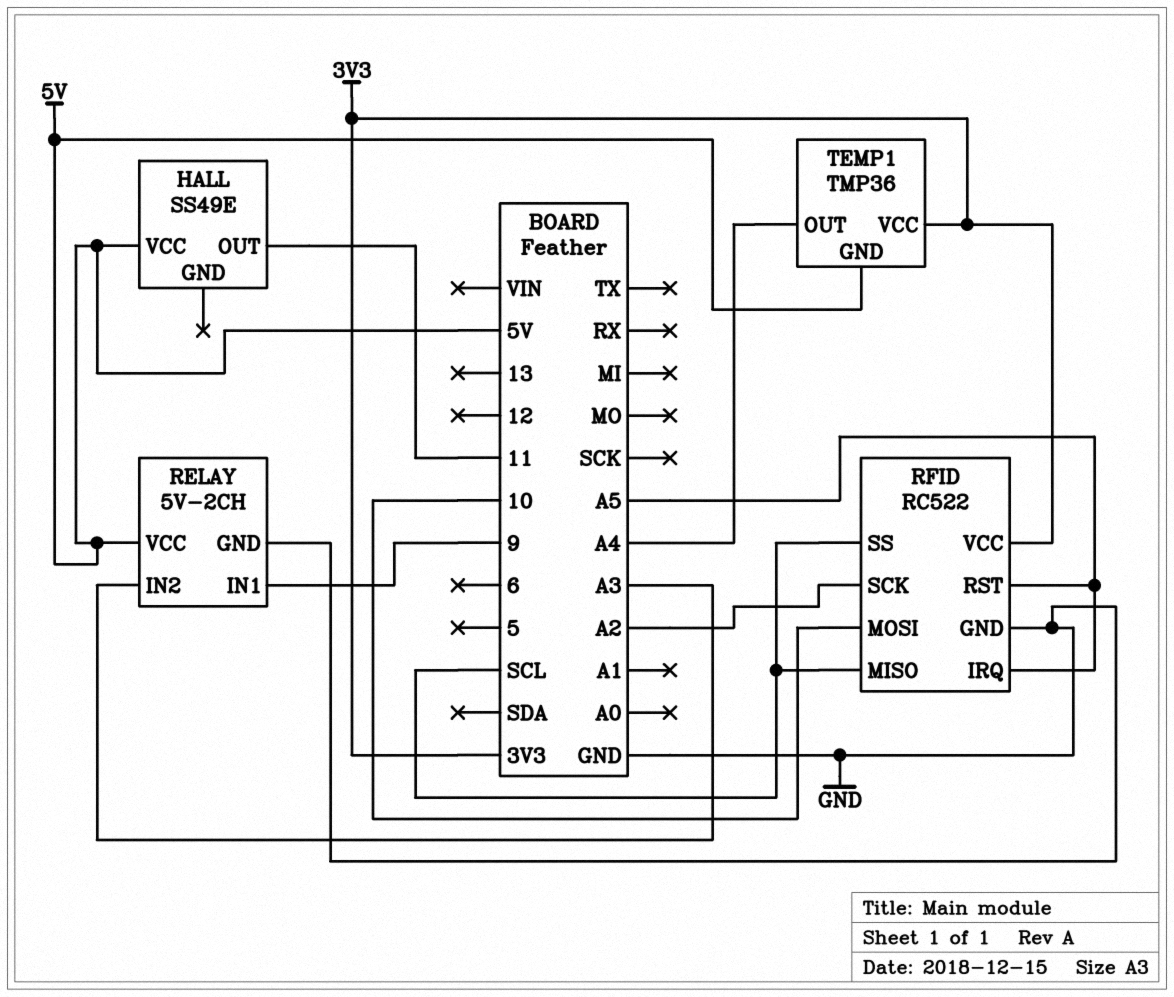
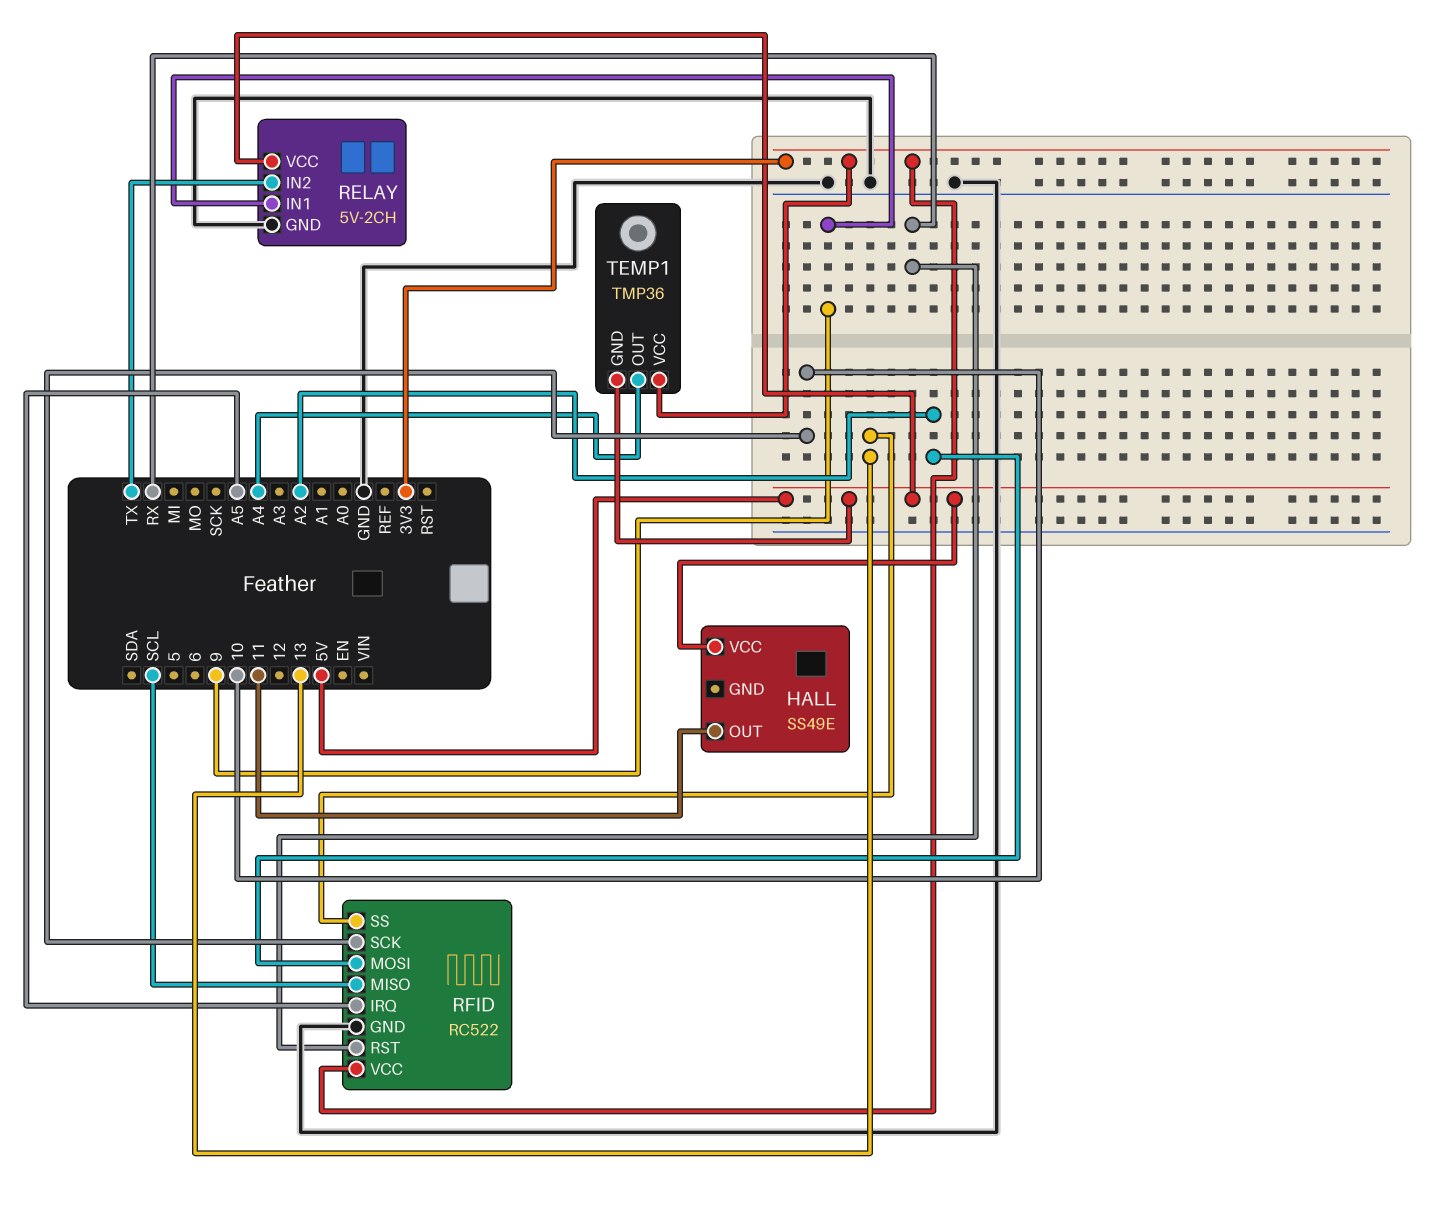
RELAY pin IN2: A3 -> TX
RFID pin MOSI: 10 -> A2
RFID pin RST: A5 -> RX
RFID pin SCK: A2 -> 10
RFID pin SS: SCL -> 13

